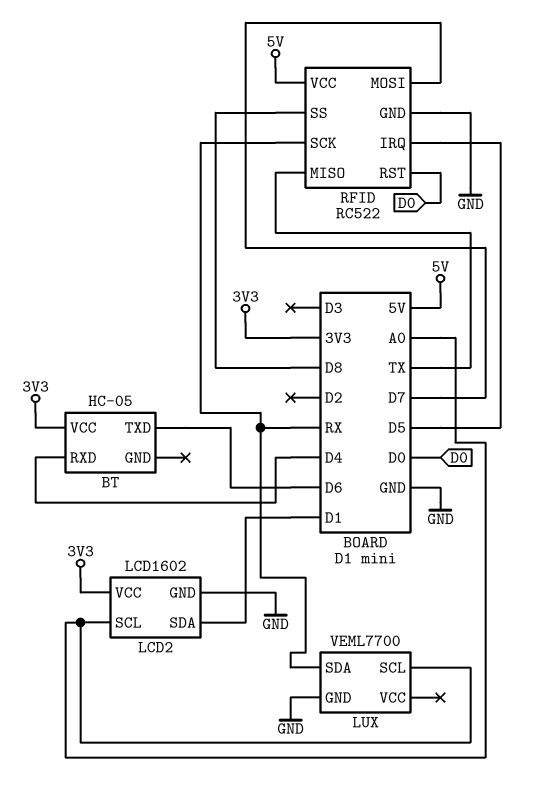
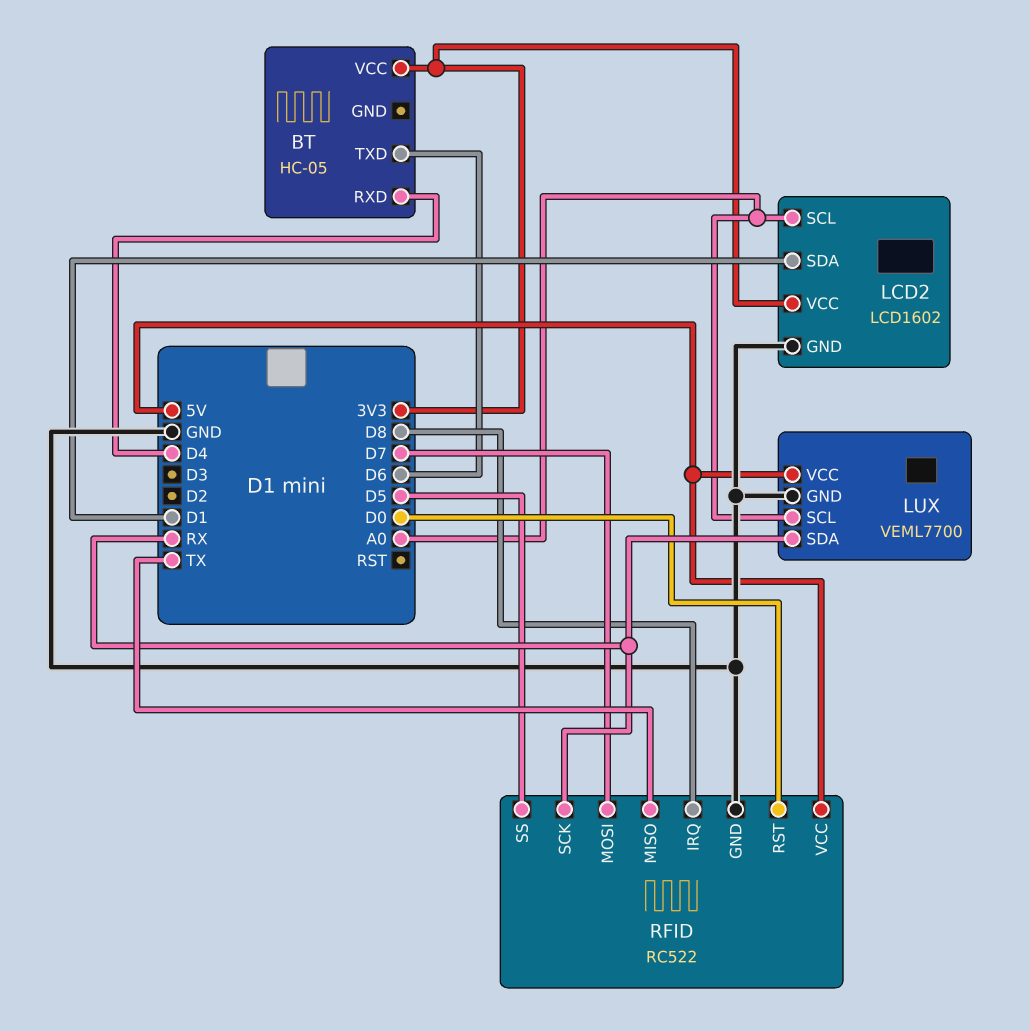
LUX pin VCC: none -> 5V
RFID pin IRQ: D5 -> D8
RFID pin SS: D8 -> D5

